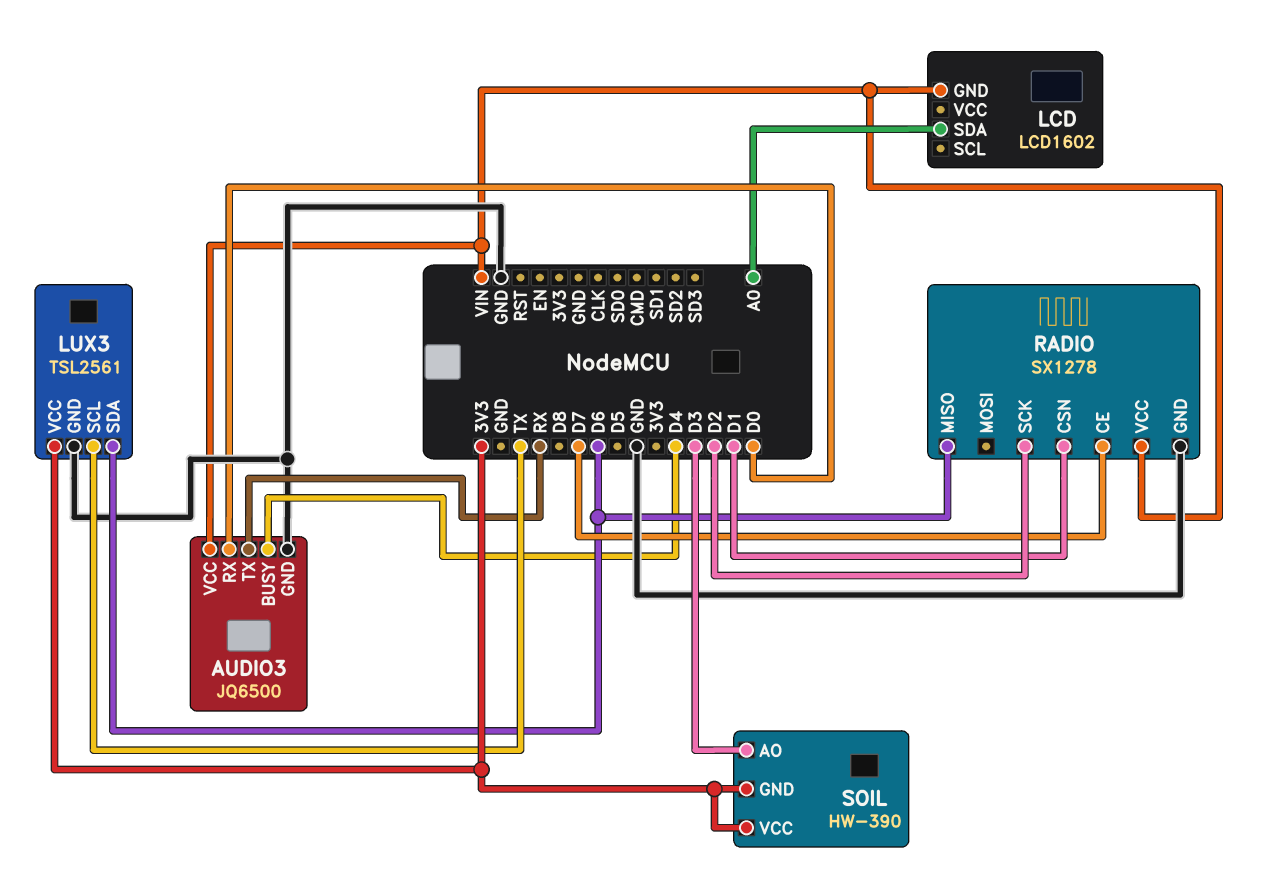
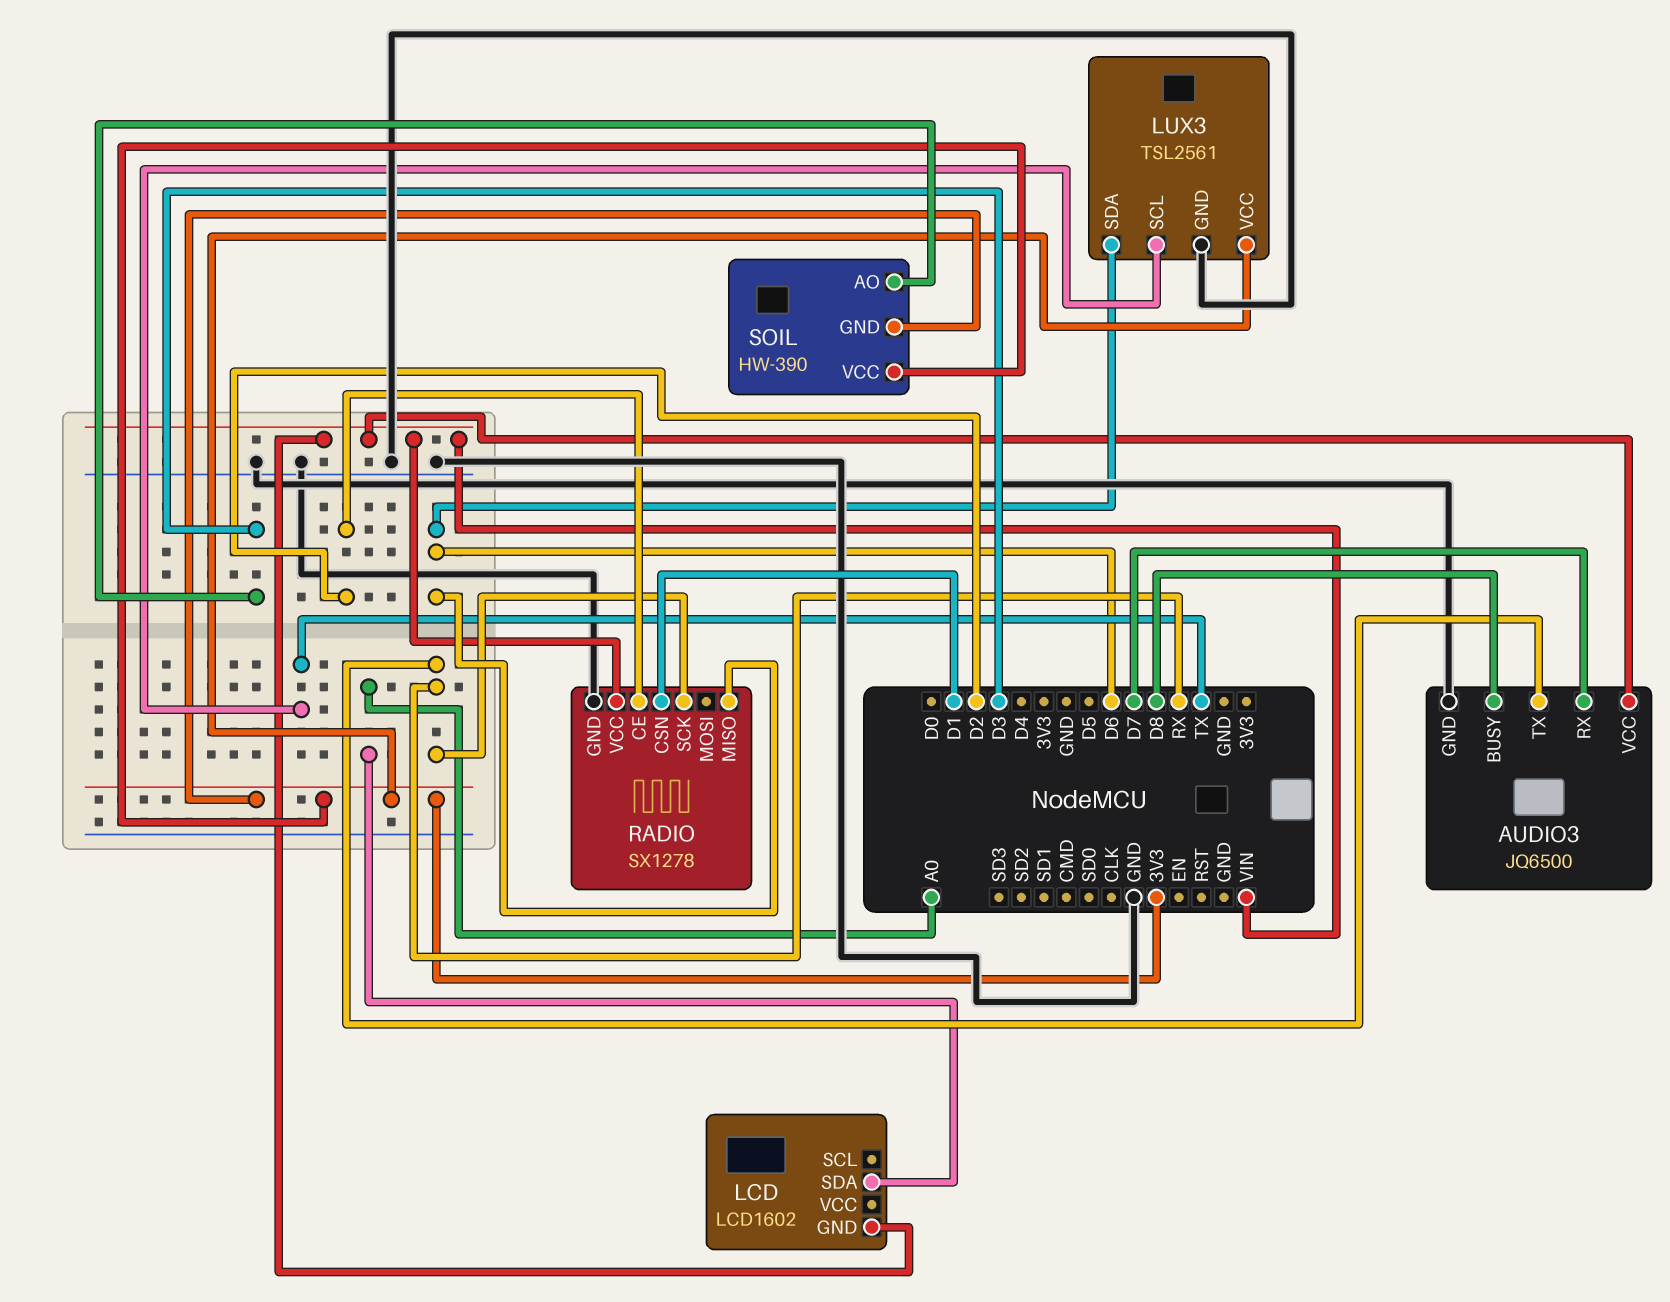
AUDIO3 pin BUSY: D4 -> D8
AUDIO3 pin RX: D0 -> D7
RADIO pin CE: D7 -> D2
RADIO pin SCK: D2 -> RX

